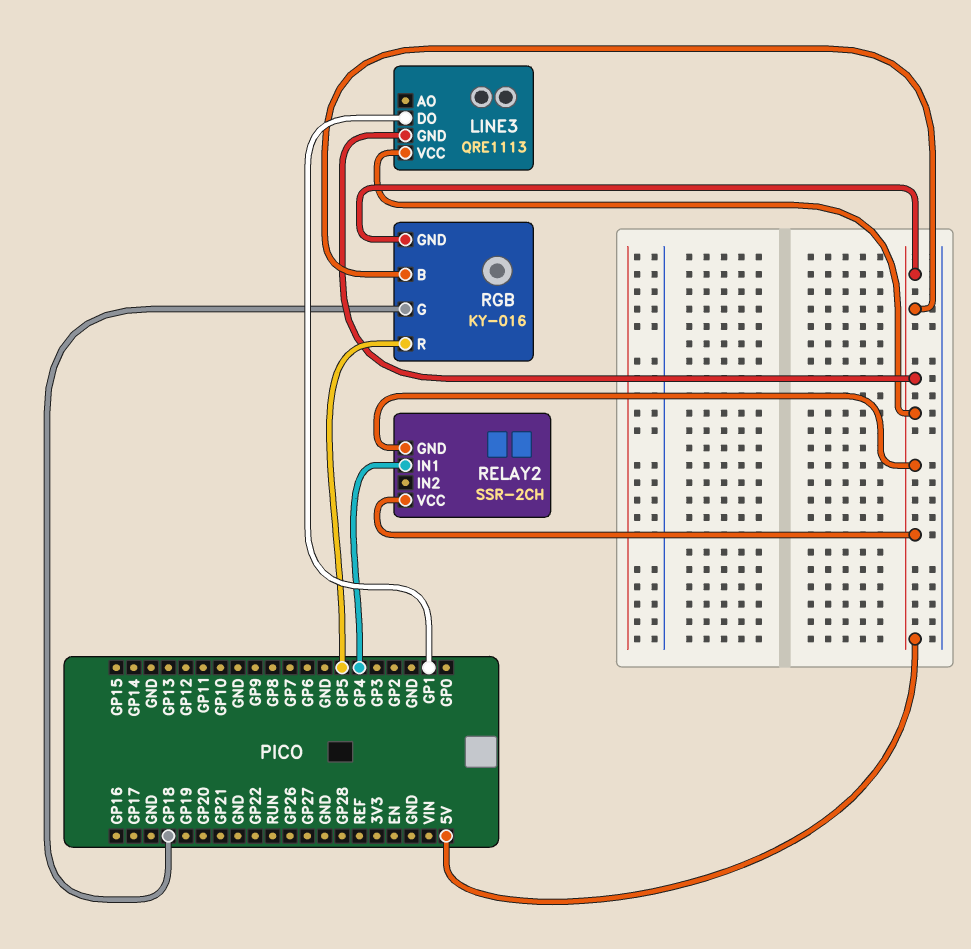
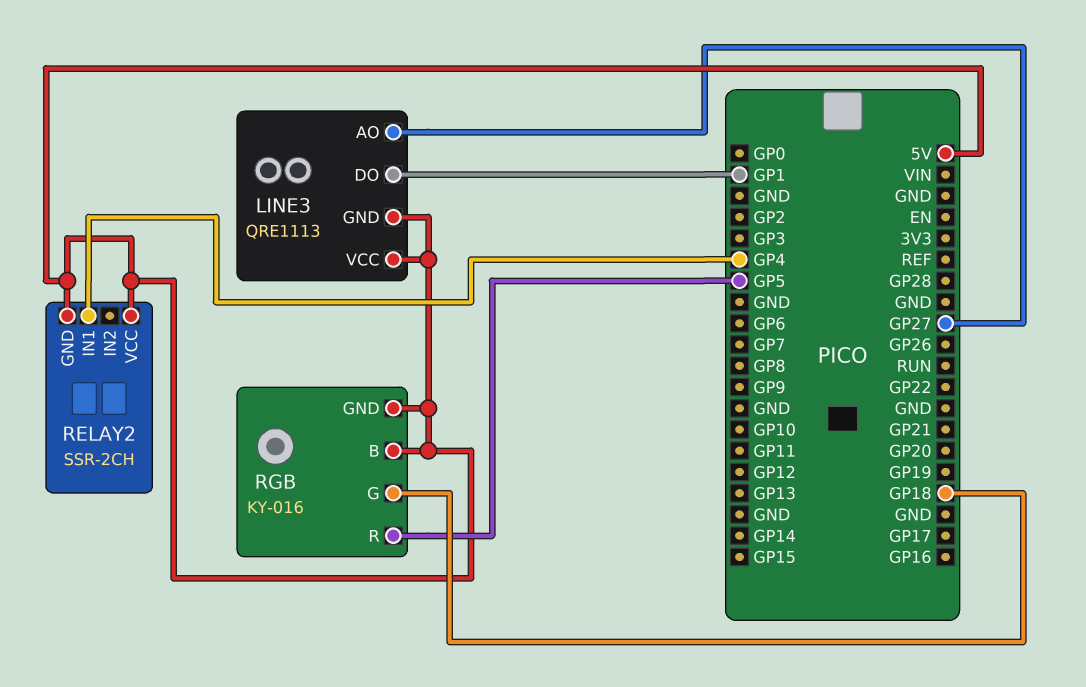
LINE3 pin AO: none -> GP27

